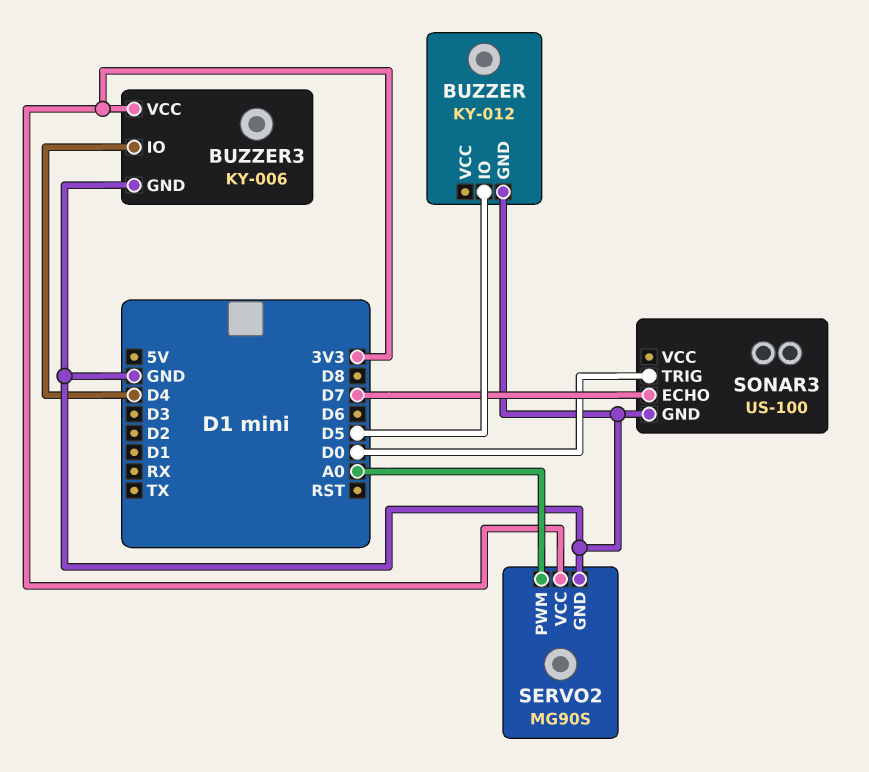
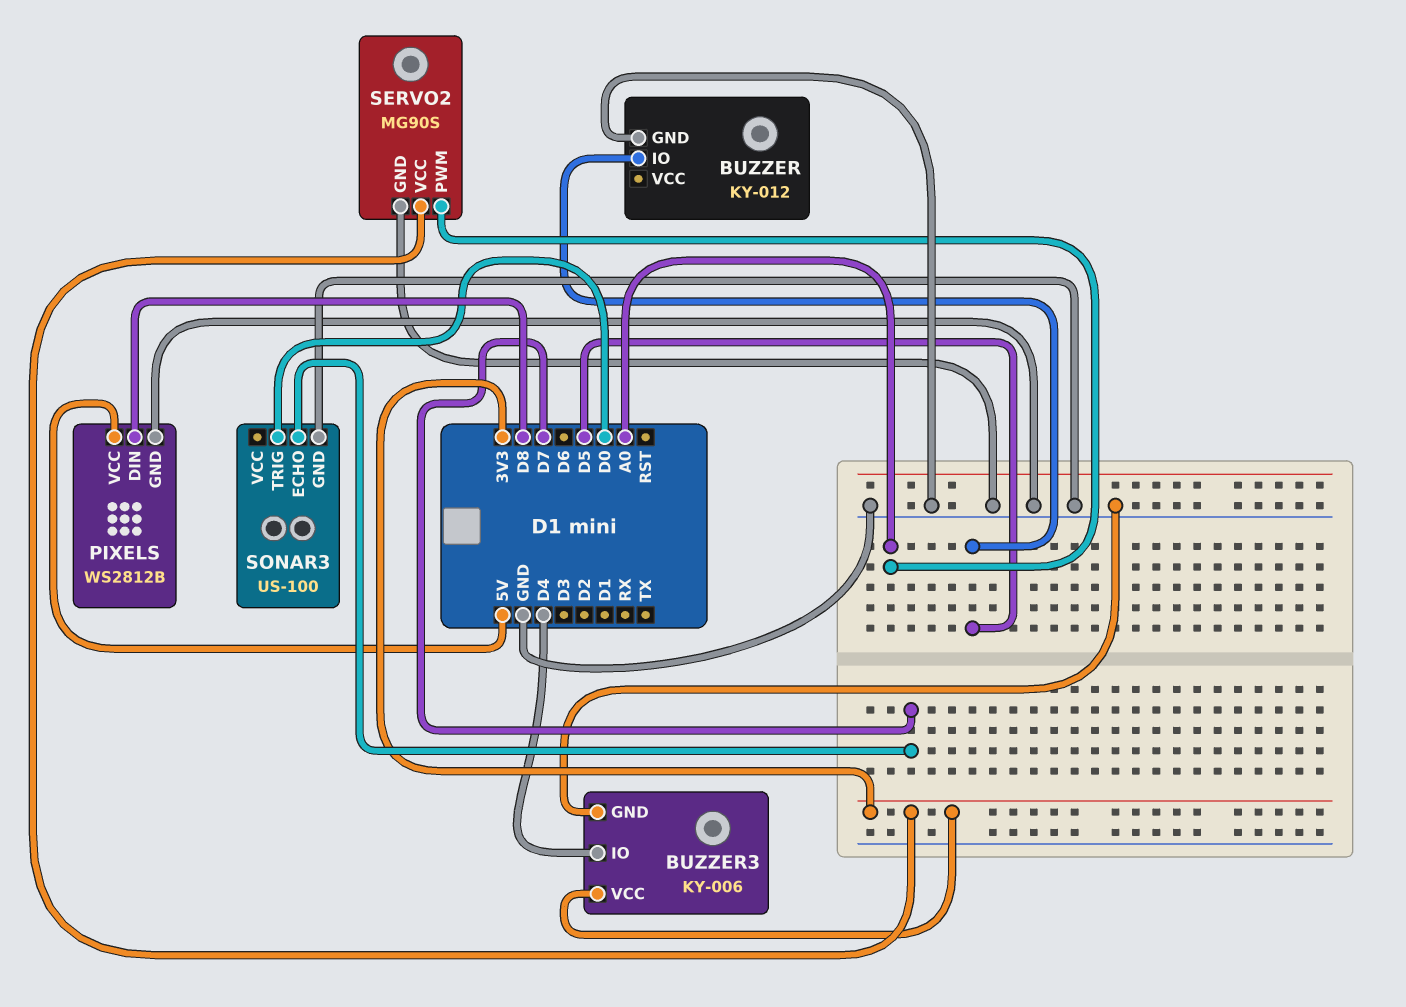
PIXELS: none -> WS2812B
PIXELS pin DIN: none -> D8
PIXELS pin GND: none -> GND
PIXELS pin VCC: none -> 5V

